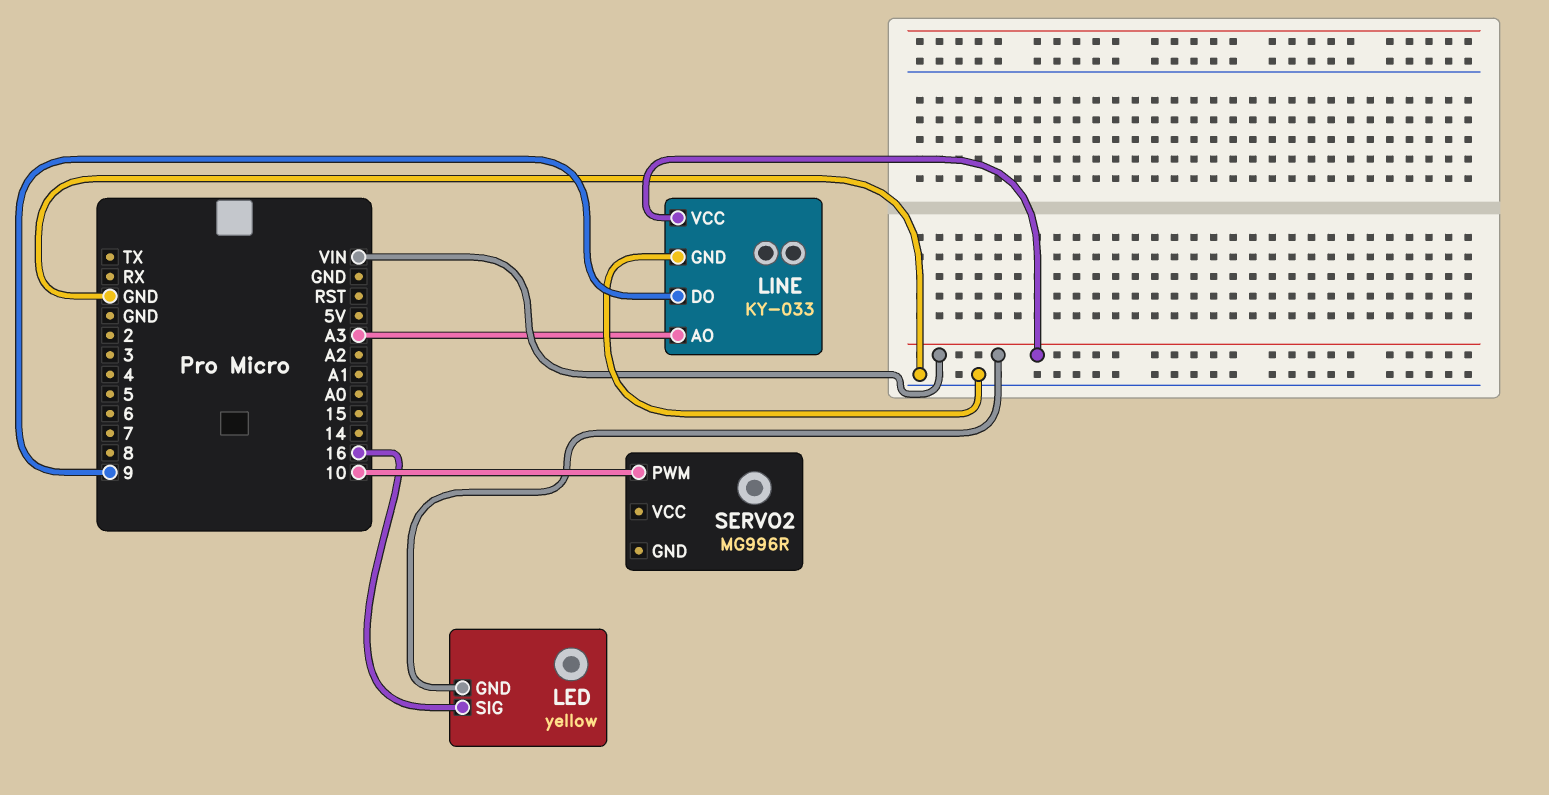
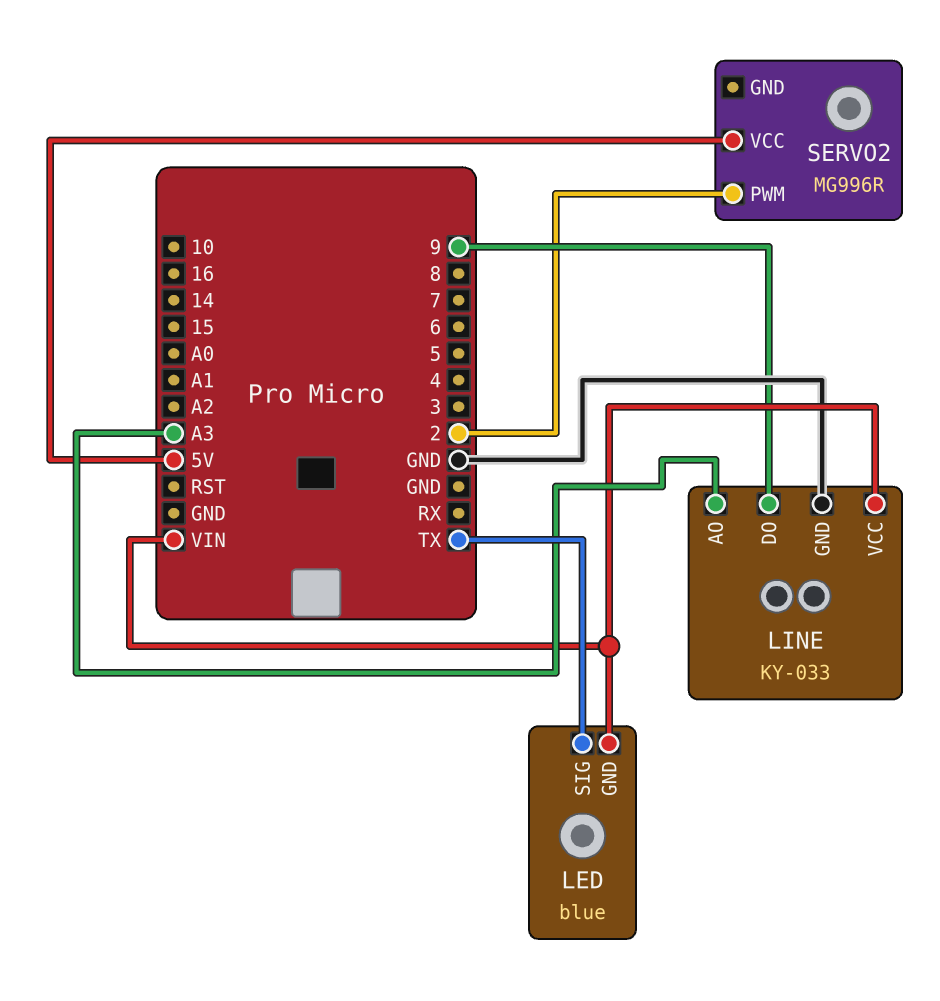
LED: yellow -> blue
LED pin SIG: 16 -> TX
SERVO2 pin PWM: 10 -> 2
SERVO2 pin VCC: none -> 5V

